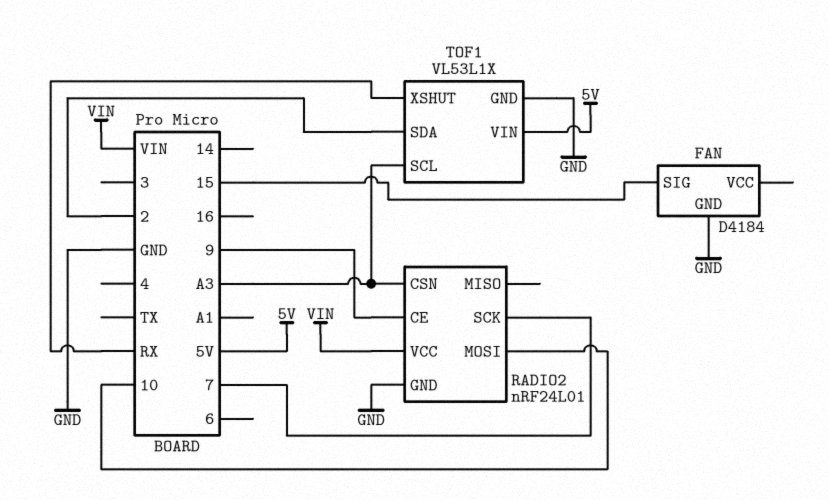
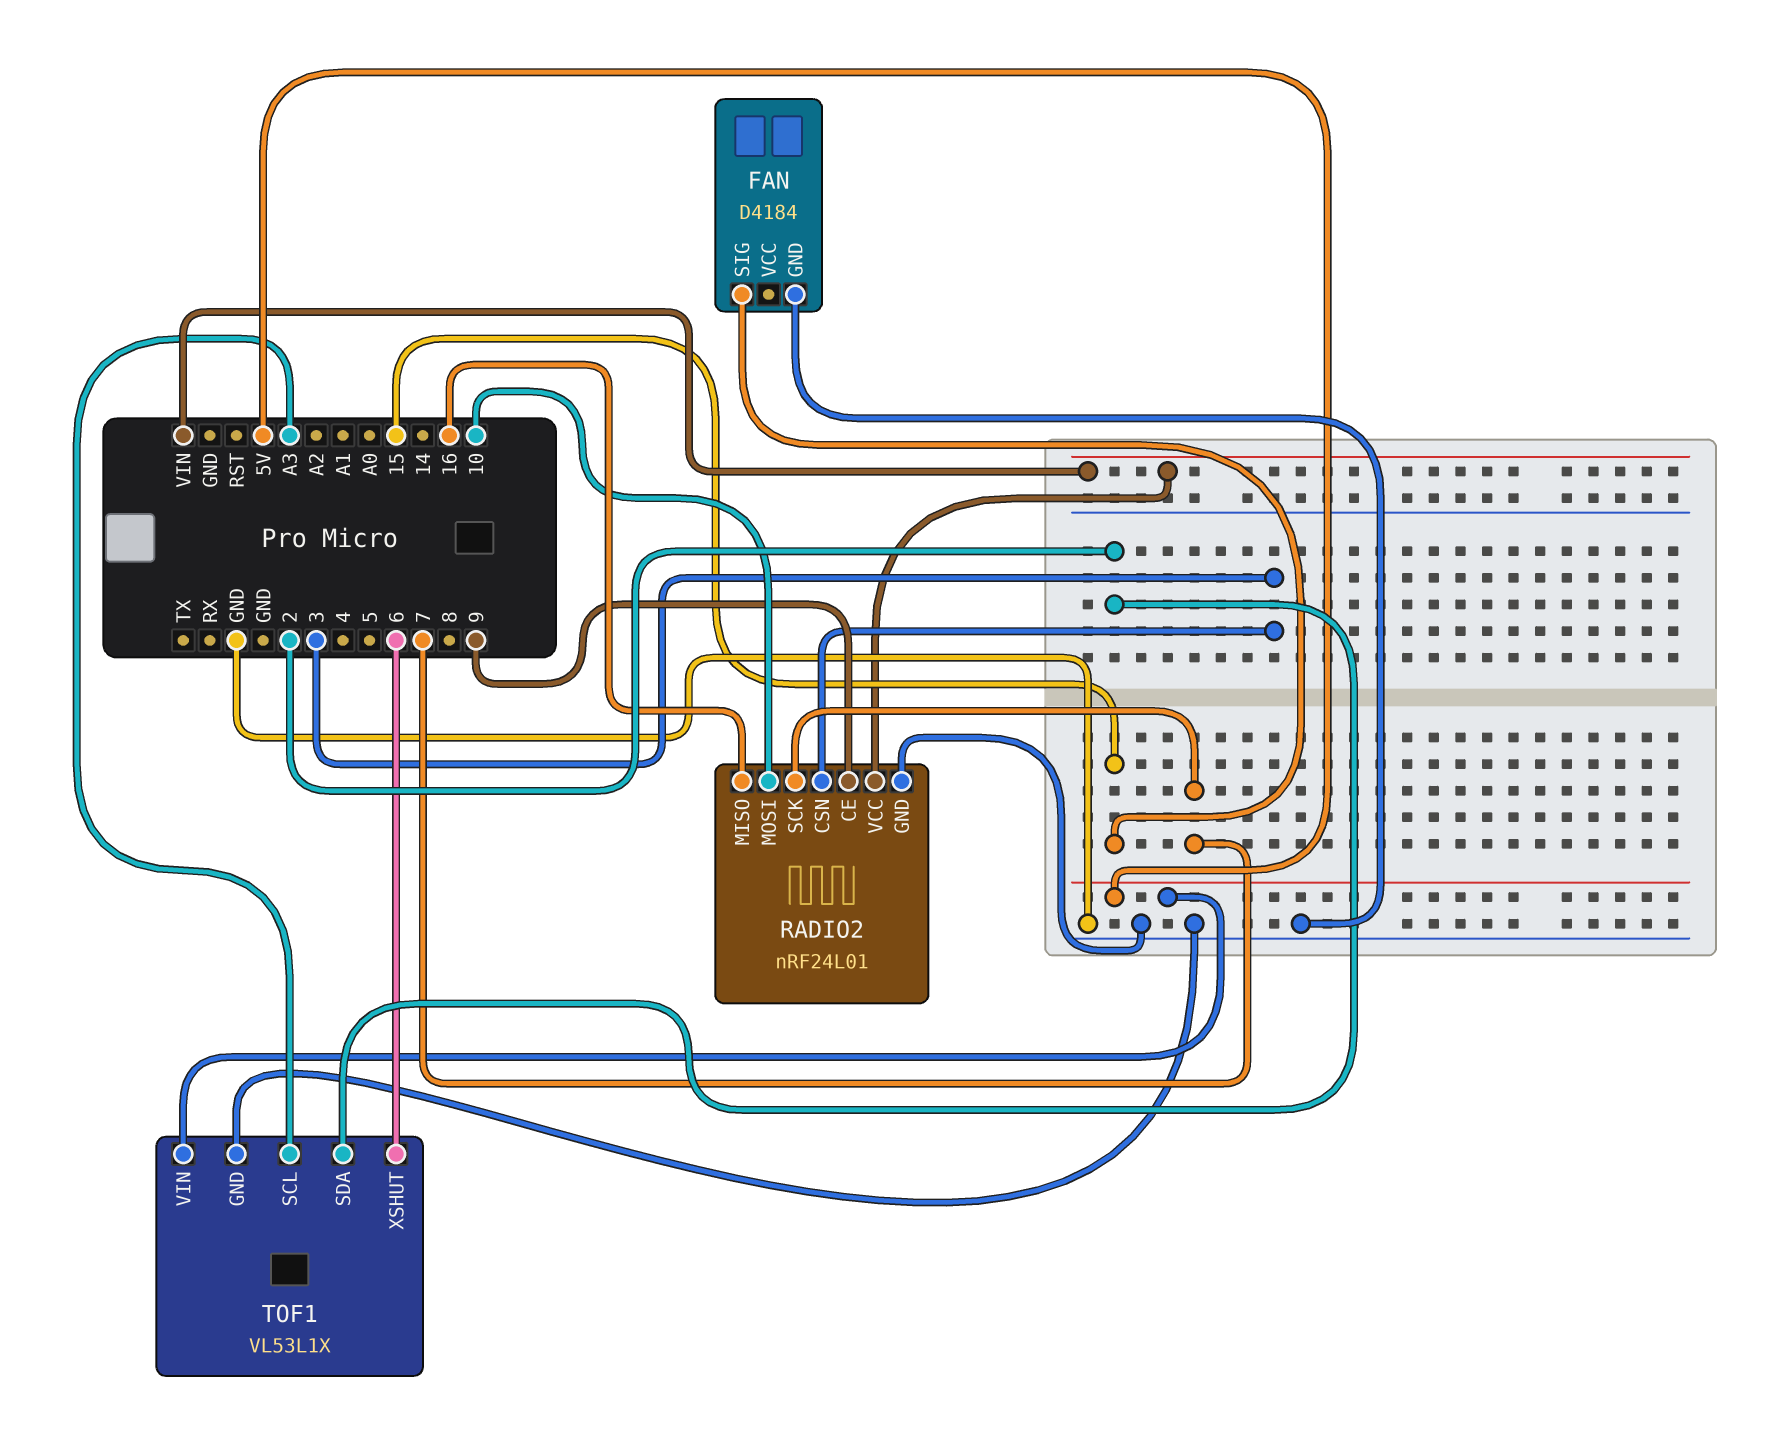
RADIO2 pin CSN: A3 -> 3
RADIO2 pin MISO: none -> 16
TOF1 pin XSHUT: RX -> 6

